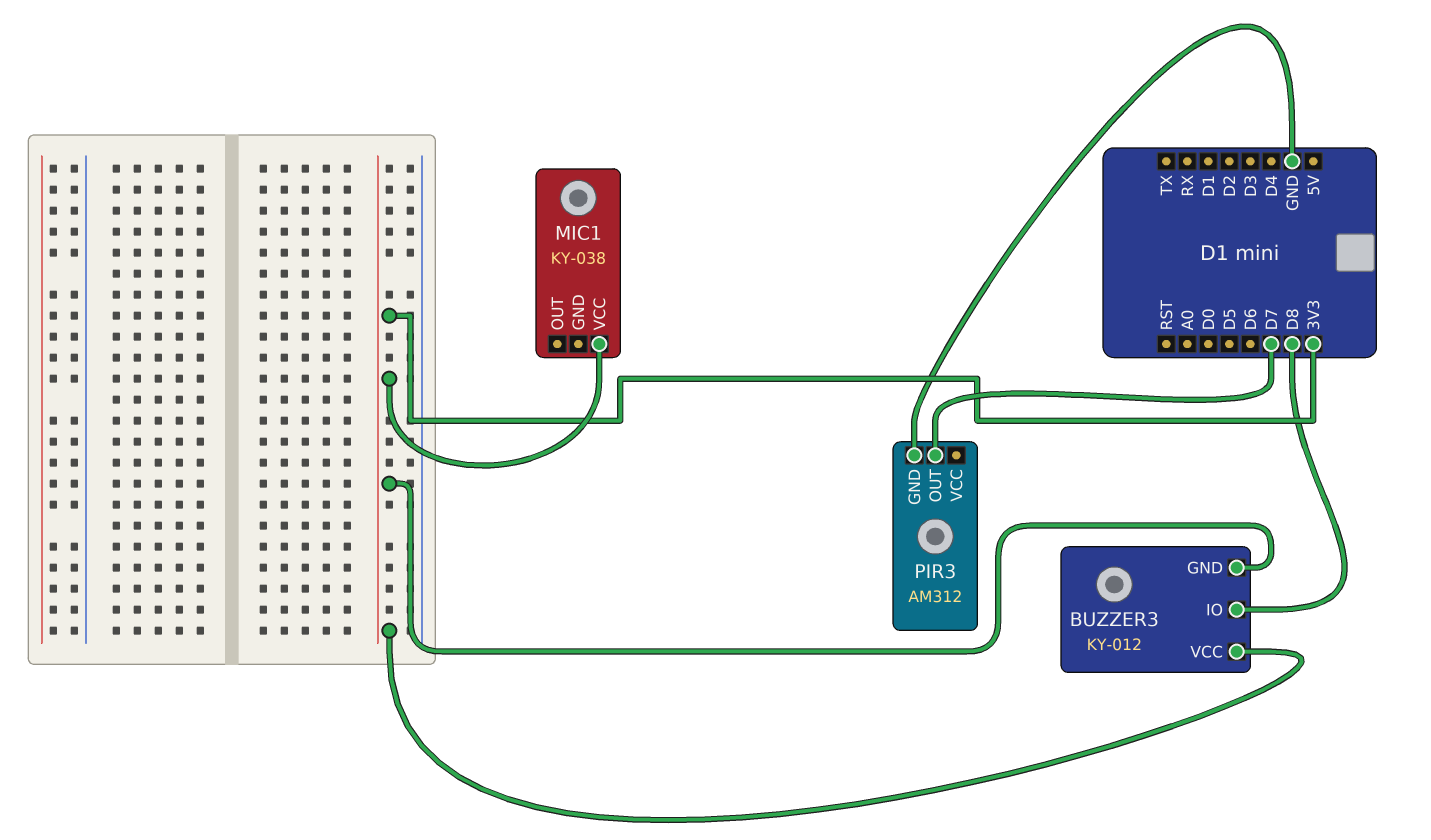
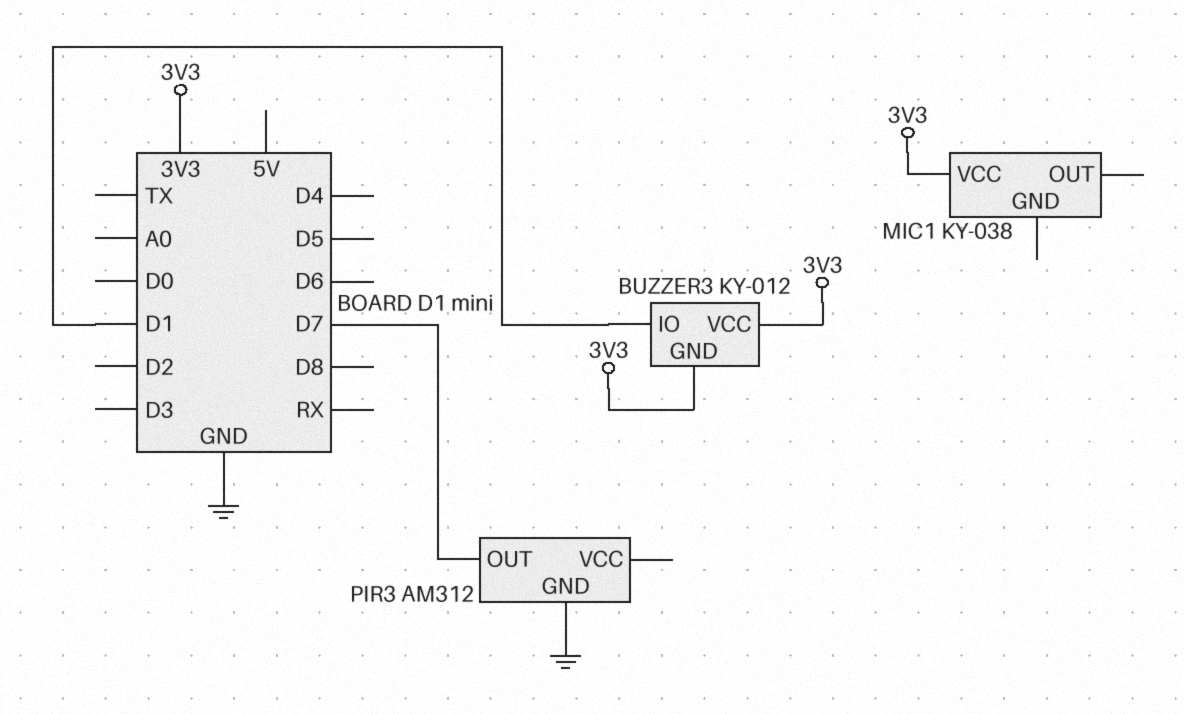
BUZZER3 pin IO: D8 -> D1

